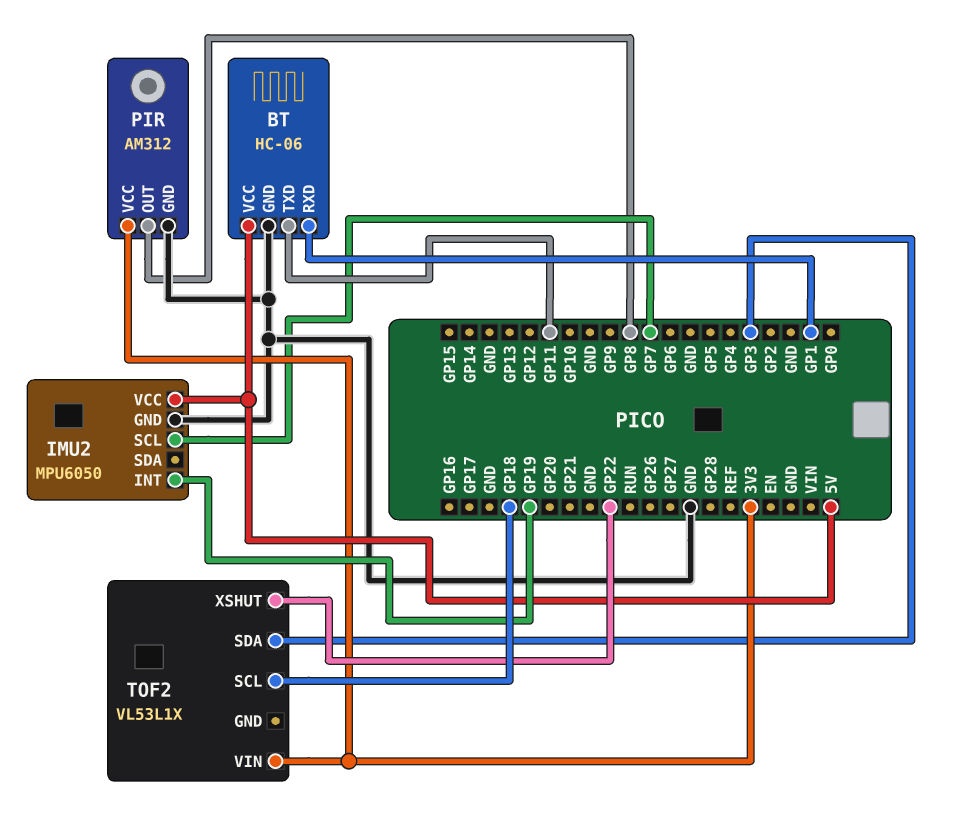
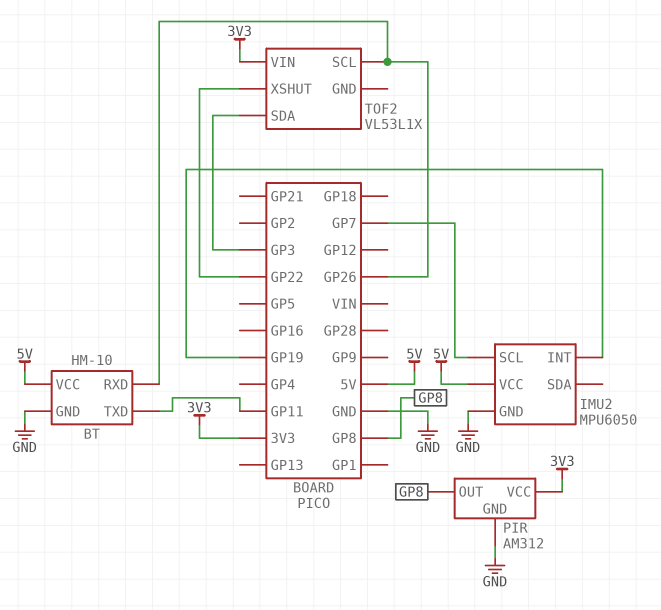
BT: HC-06 -> HM-10
BT pin RXD: GP1 -> GP26
TOF2 pin SCL: GP18 -> GP26

